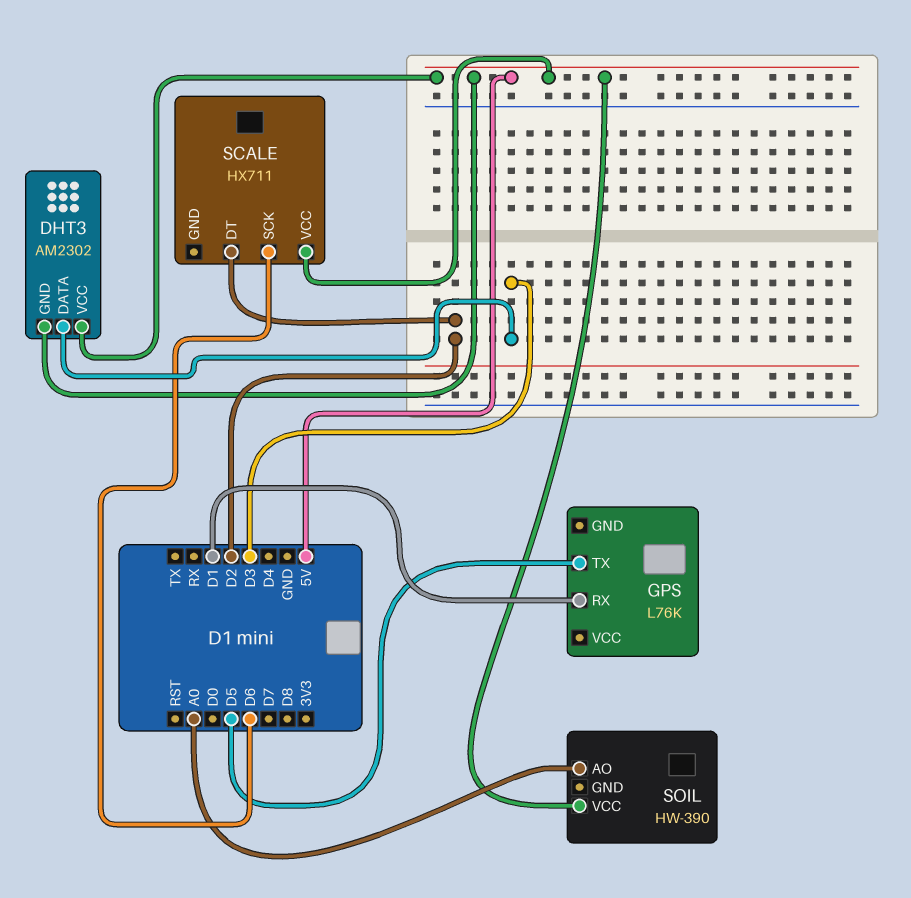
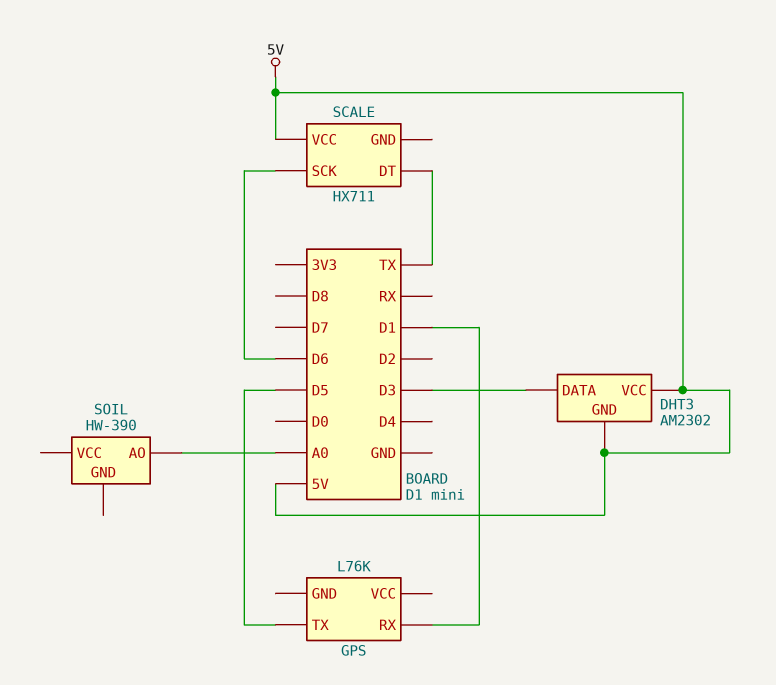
SCALE pin DT: D2 -> TX
SOIL pin VCC: 5V -> none

